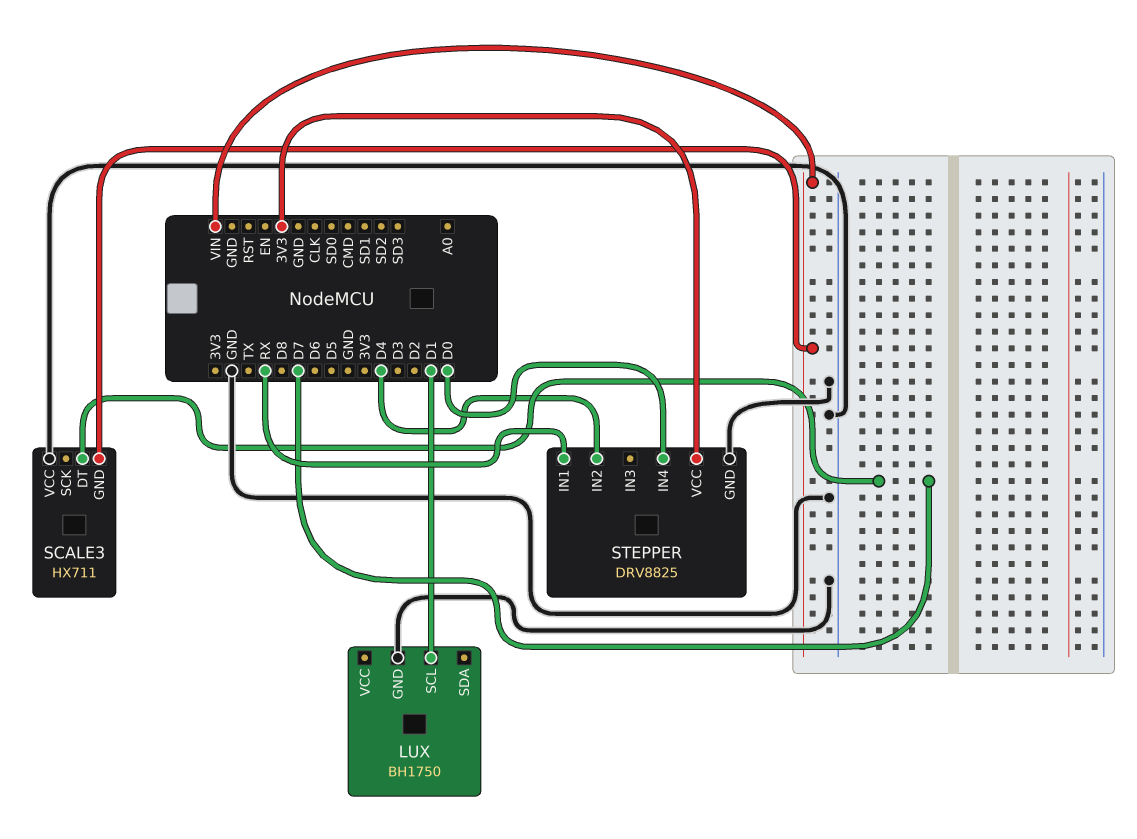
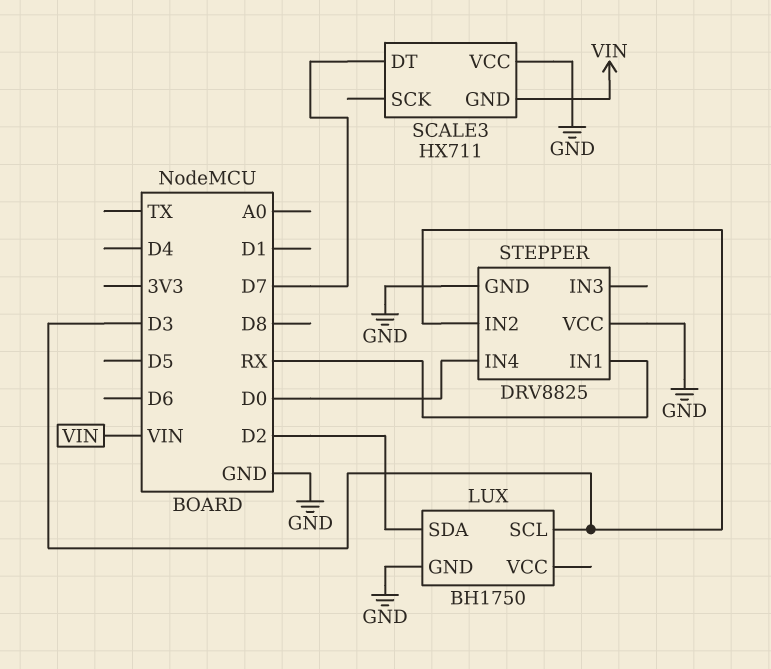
LUX pin SCL: D1 -> D3
LUX pin SDA: none -> D2
STEPPER pin IN2: D4 -> D3
STEPPER pin VCC: 3V3 -> GND

